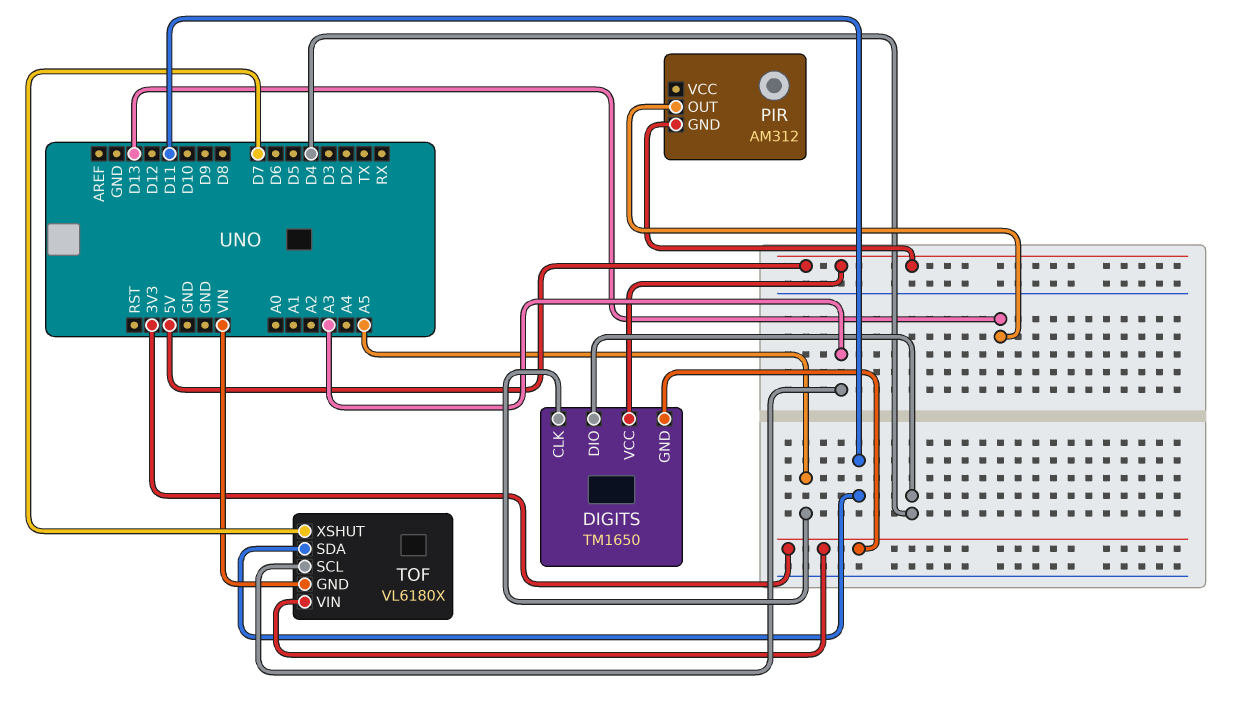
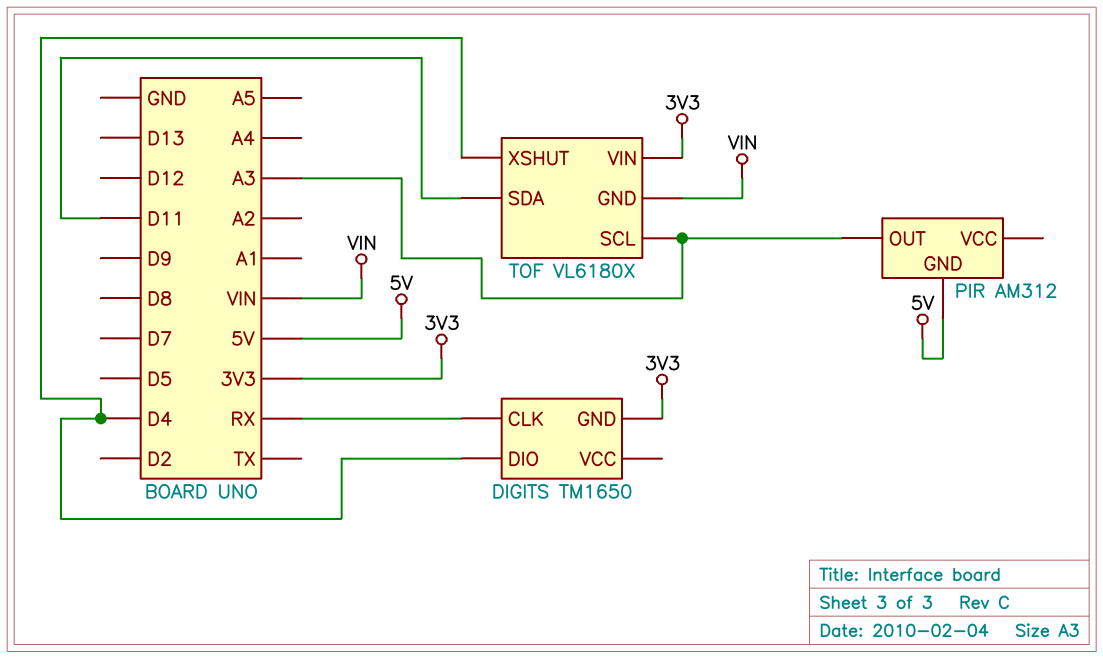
DIGITS pin CLK: A5 -> RX
DIGITS pin VCC: 5V -> none
PIR pin OUT: D13 -> A3
TOF pin XSHUT: D7 -> D4

